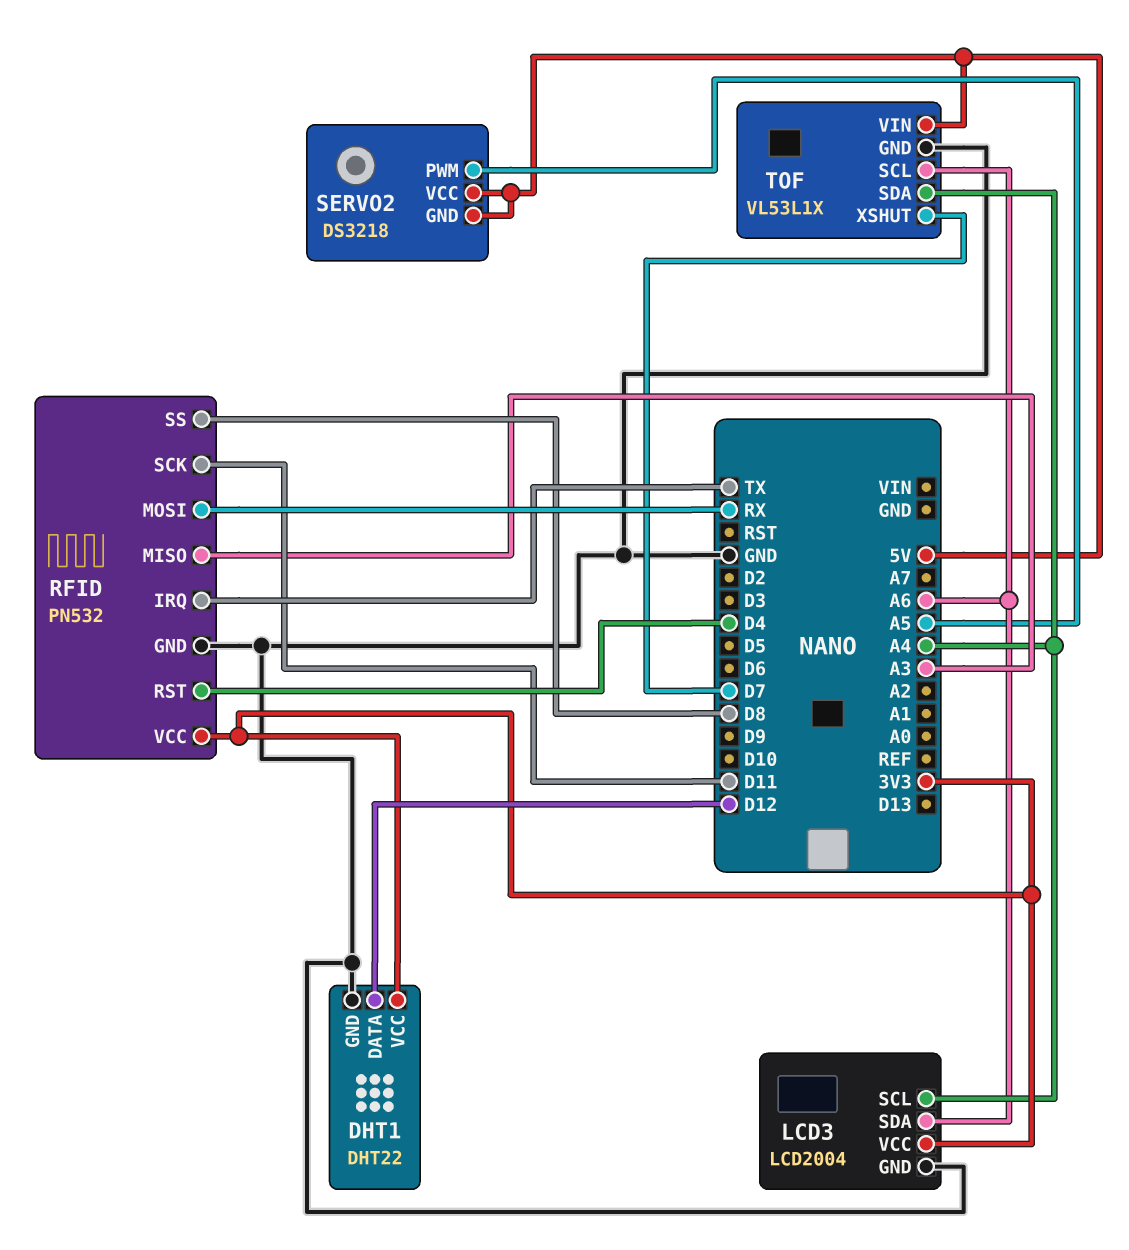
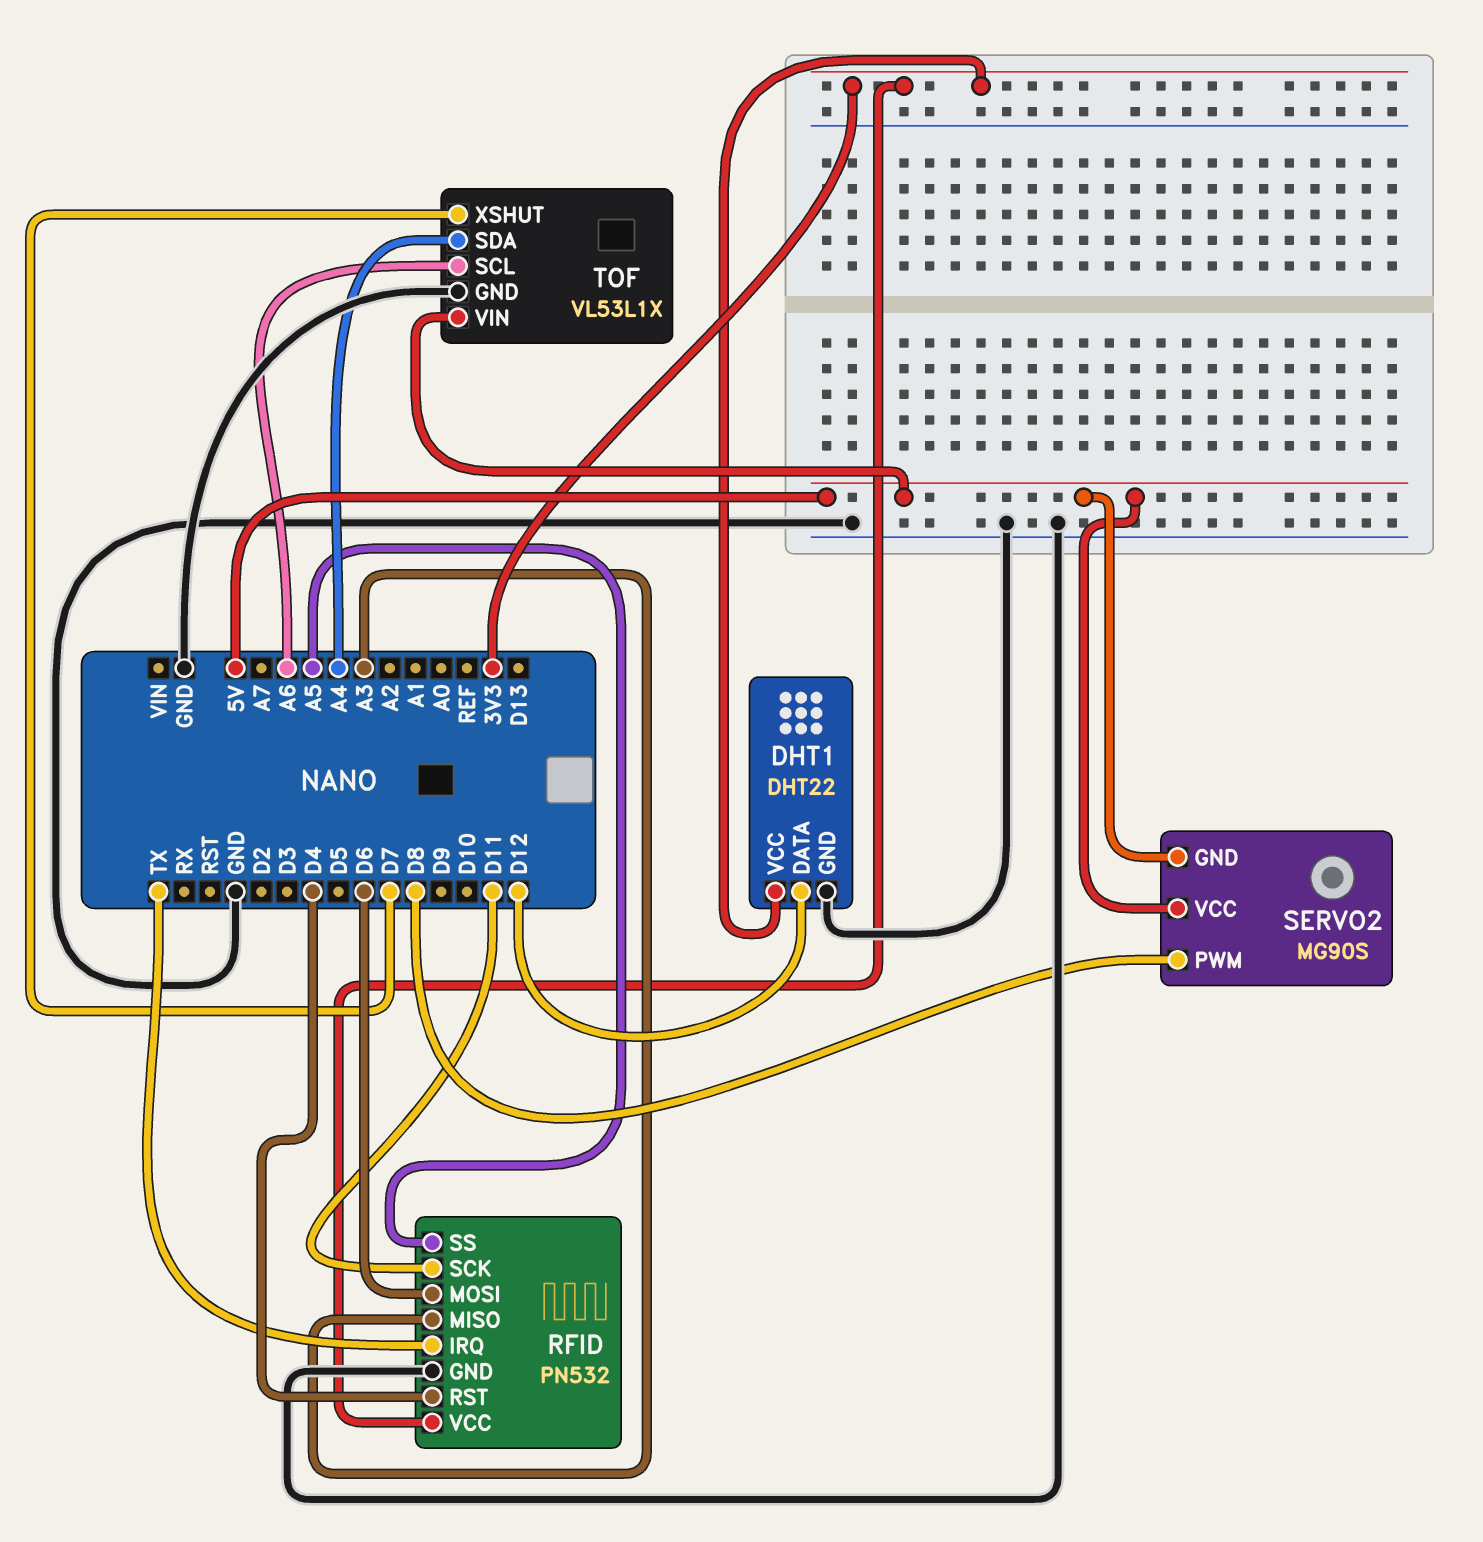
LCD3: LCD2004 -> none
LCD3 pin GND: GND -> none
LCD3 pin SCL: A4 -> none
LCD3 pin SDA: A6 -> none
LCD3 pin VCC: 3V3 -> none
RFID pin MOSI: RX -> D6
RFID pin SS: D8 -> A5
SERVO2: DS3218 -> MG90S
SERVO2 pin PWM: A5 -> D8

